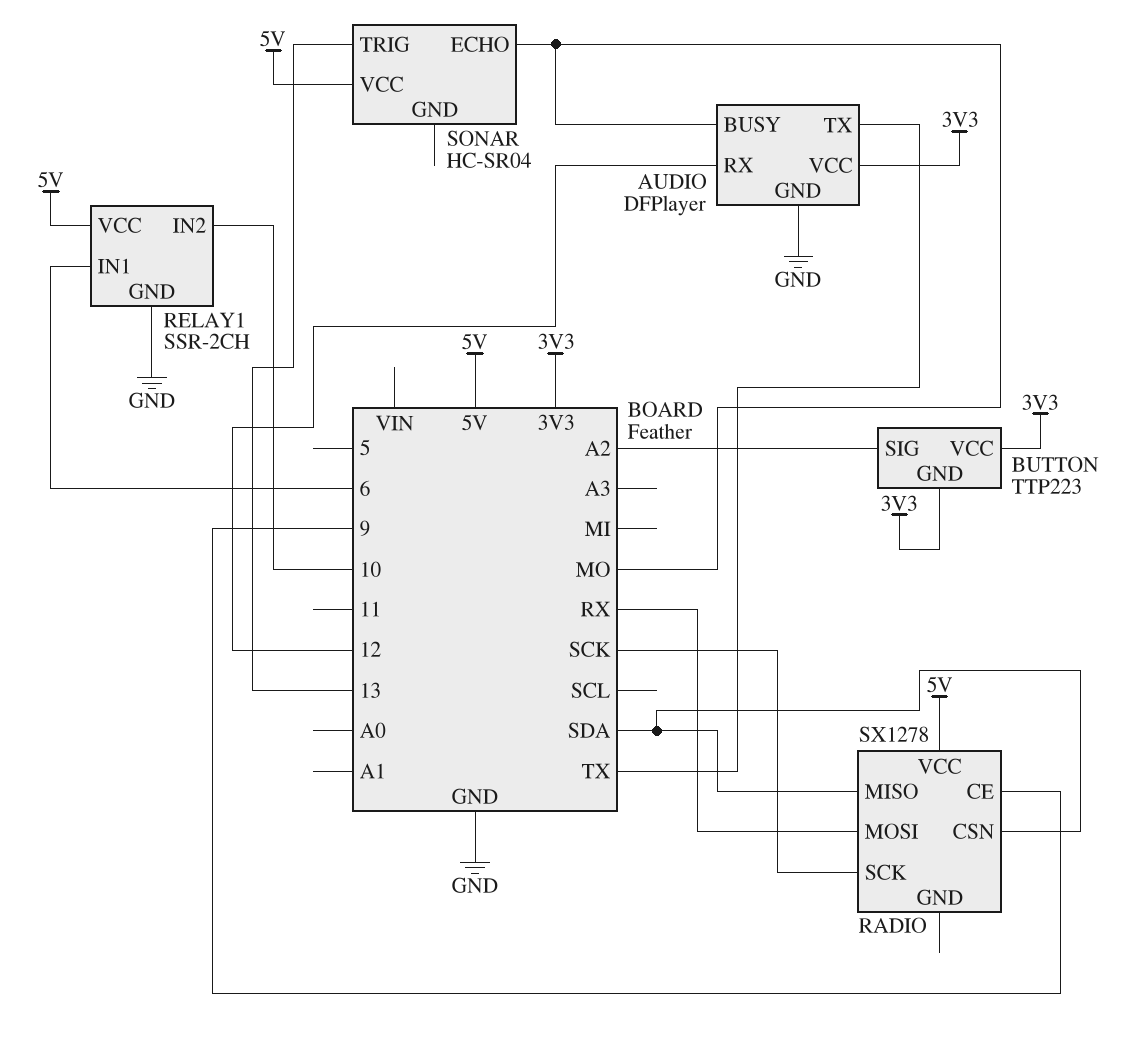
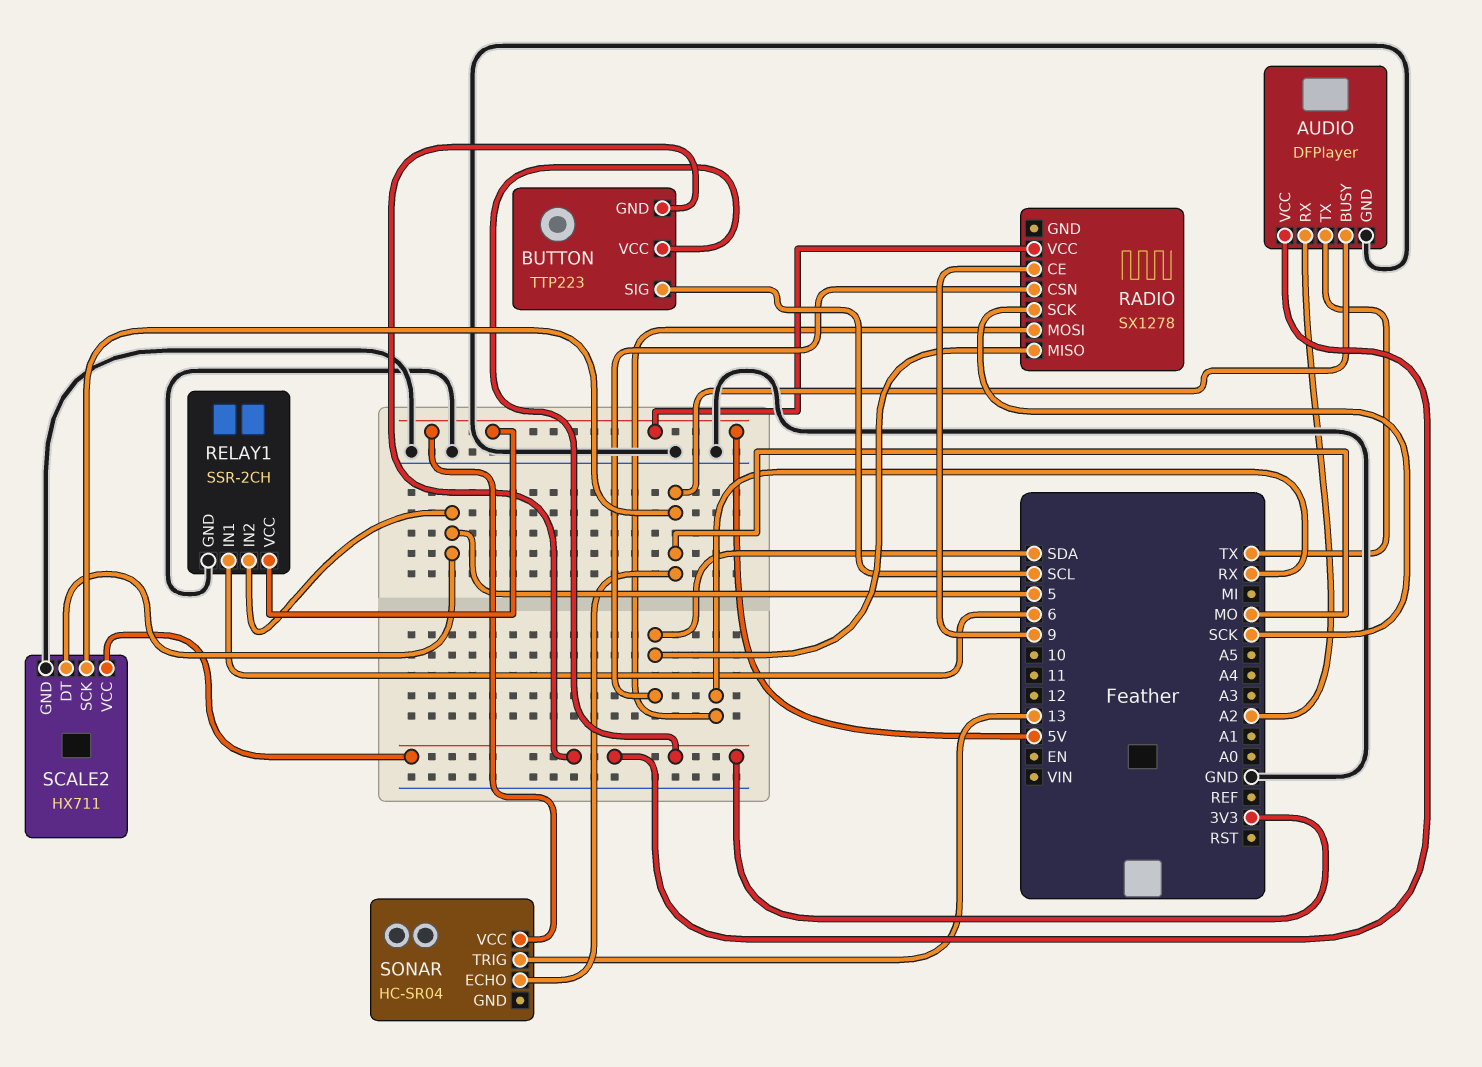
AUDIO pin RX: 12 -> A2
BUTTON pin SIG: A2 -> SCL
RELAY1 pin IN2: 10 -> 5
SCALE2: none -> HX711
SCALE2 pin DT: none -> 5
SCALE2 pin GND: none -> GND
SCALE2 pin SCK: none -> MO
SCALE2 pin VCC: none -> 3V3

